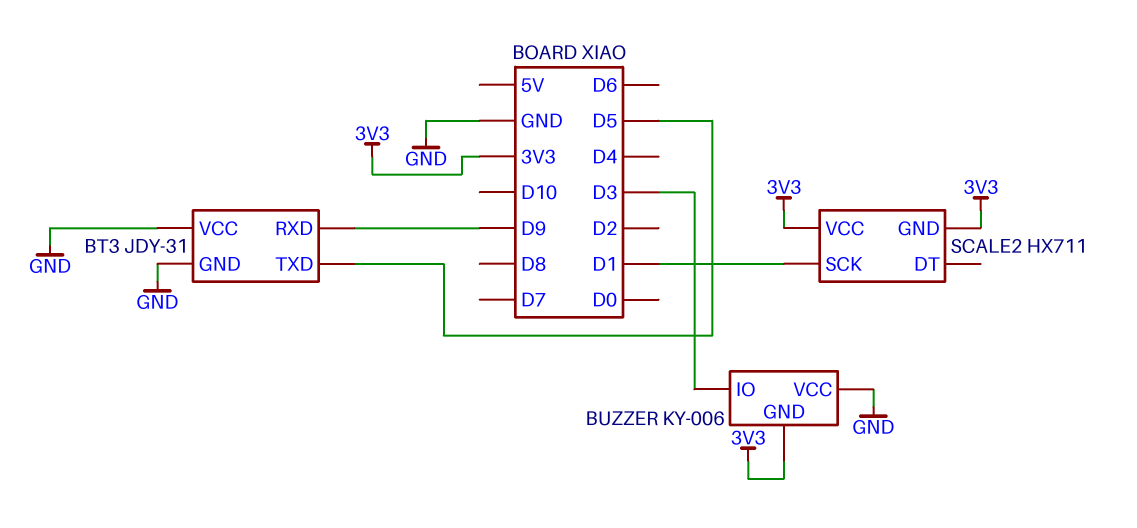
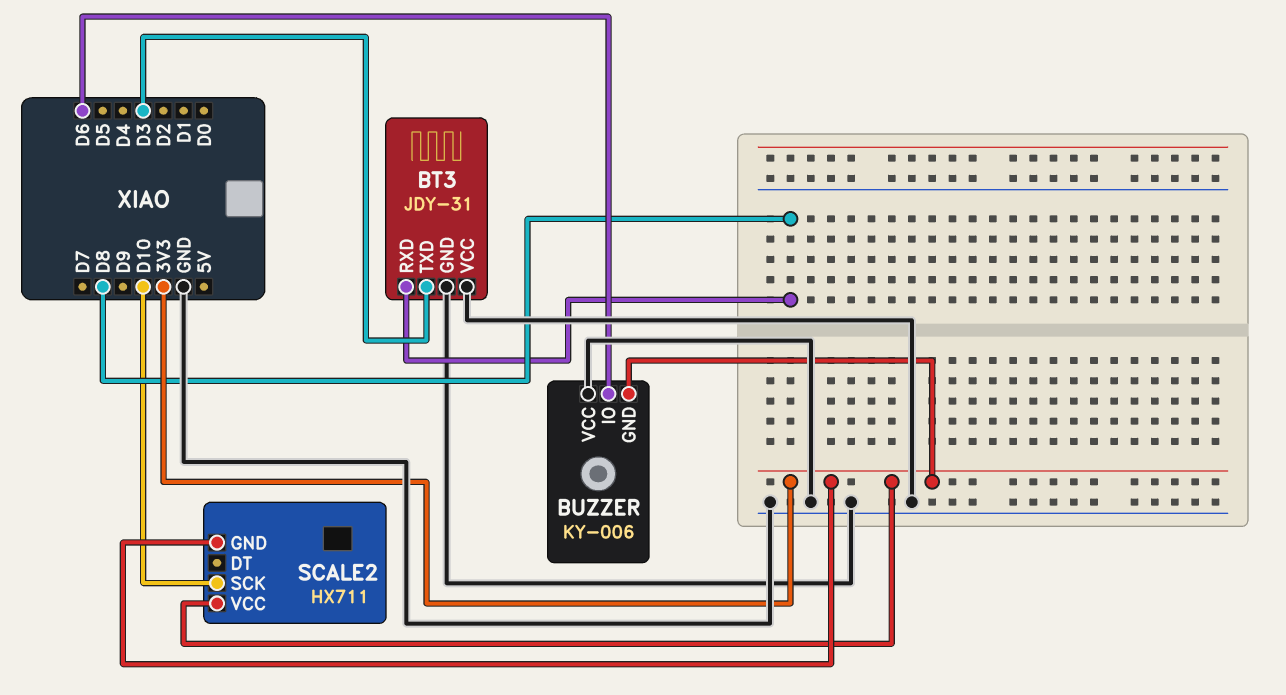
BT3 pin RXD: D9 -> D8
BT3 pin TXD: D5 -> D3
BUZZER pin IO: D3 -> D6
SCALE2 pin SCK: D1 -> D10

